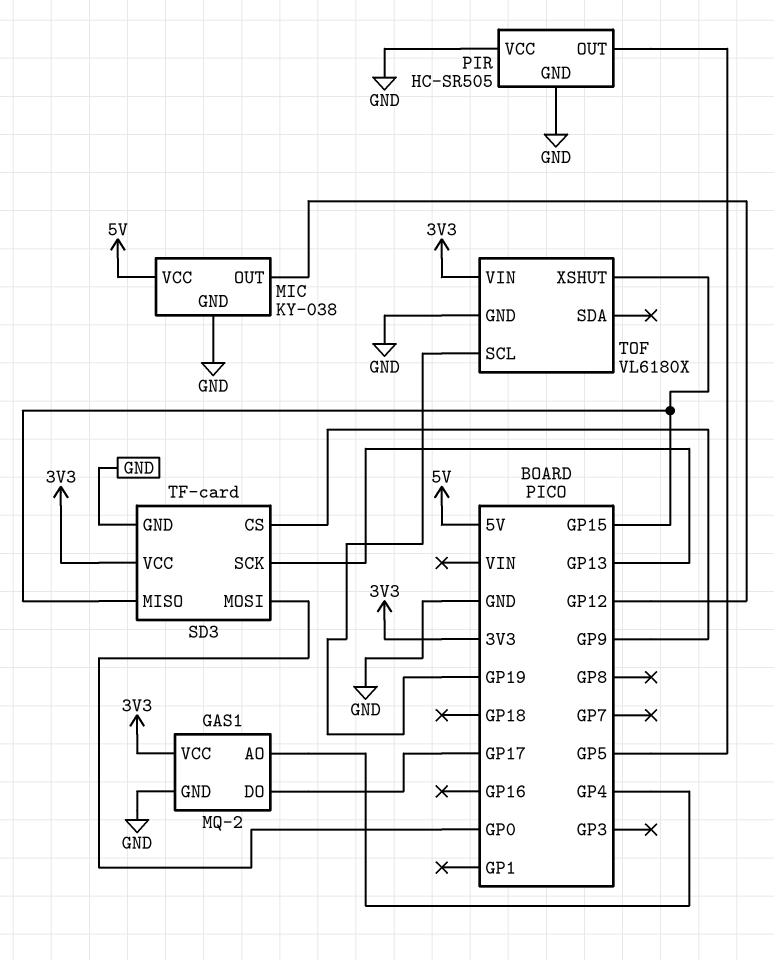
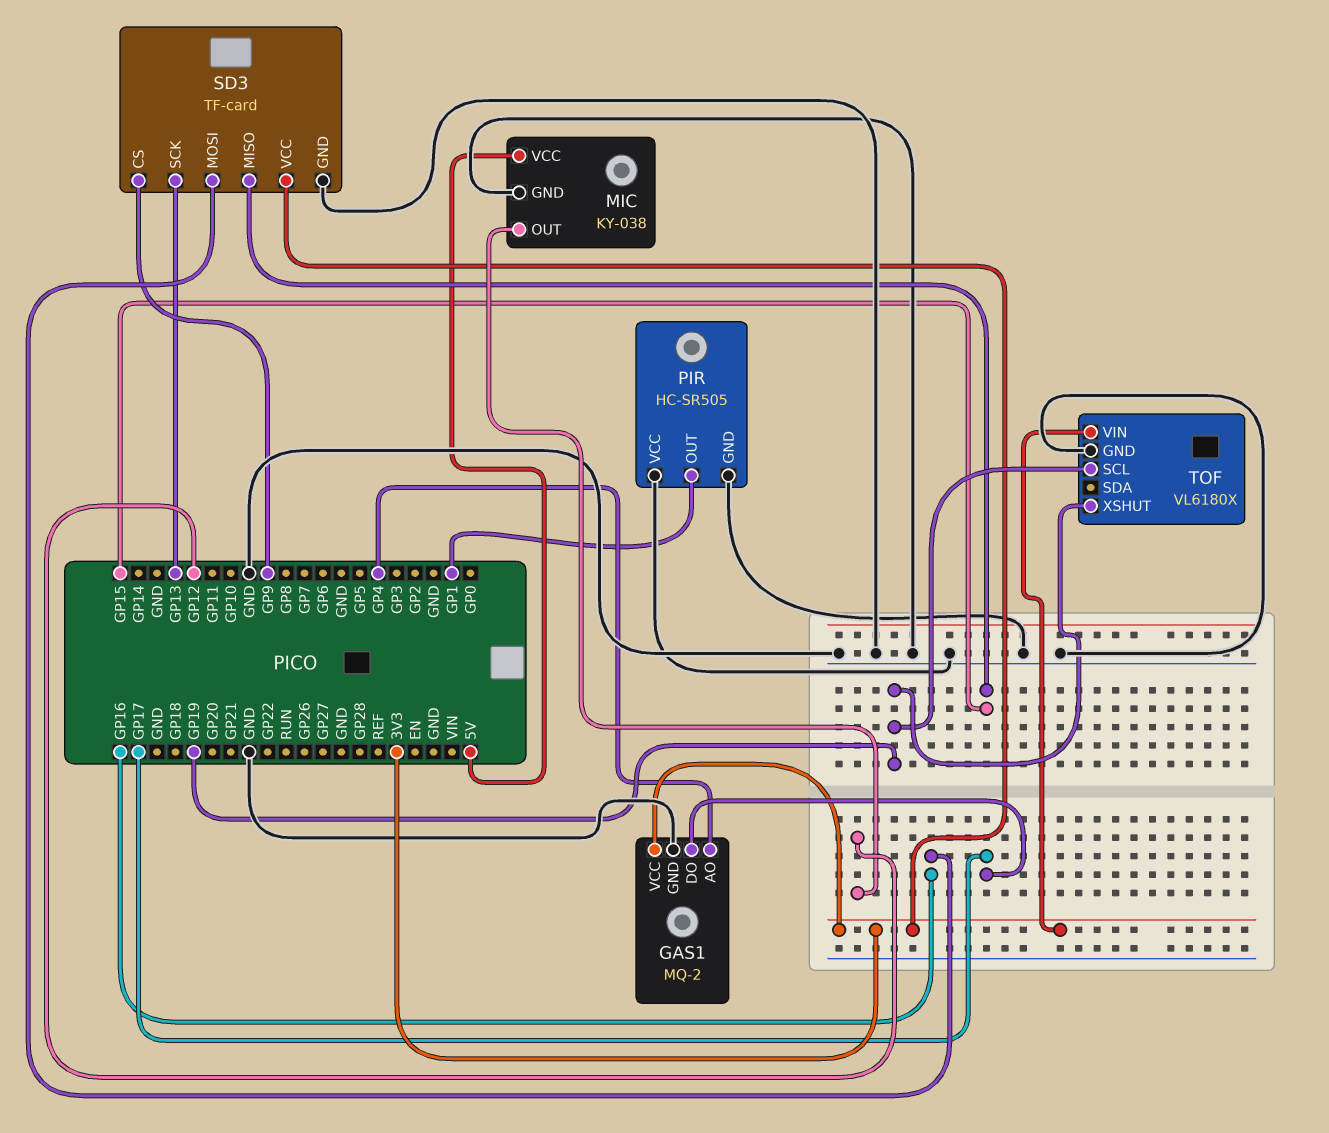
PIR pin OUT: GP5 -> GP1
SD3 pin MOSI: GP0 -> GP16
TOF pin XSHUT: GP15 -> GP19

